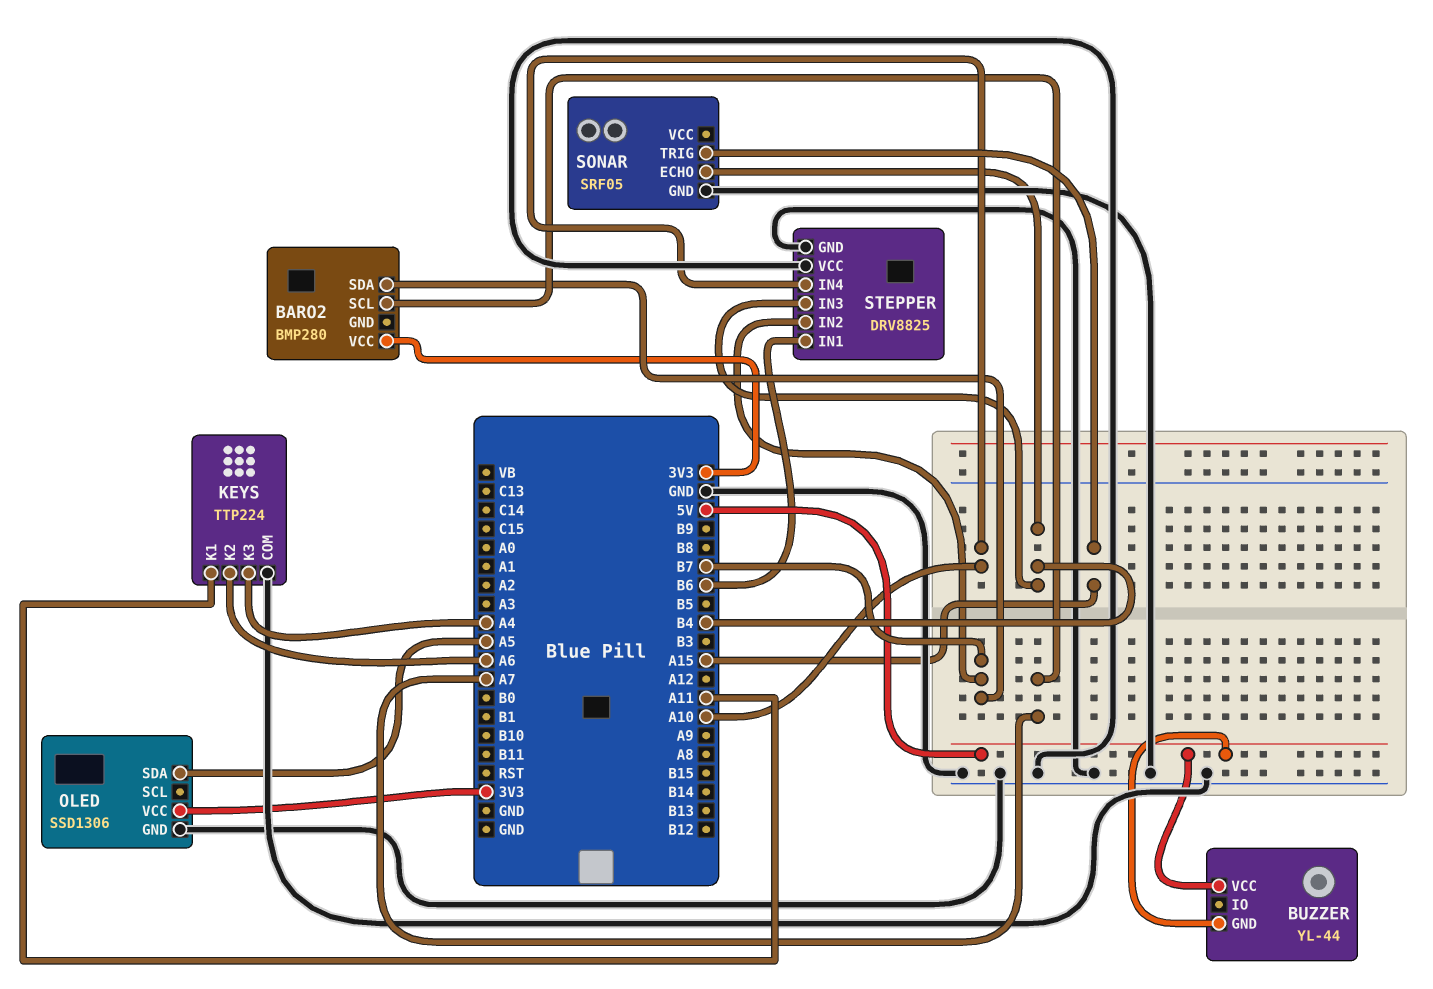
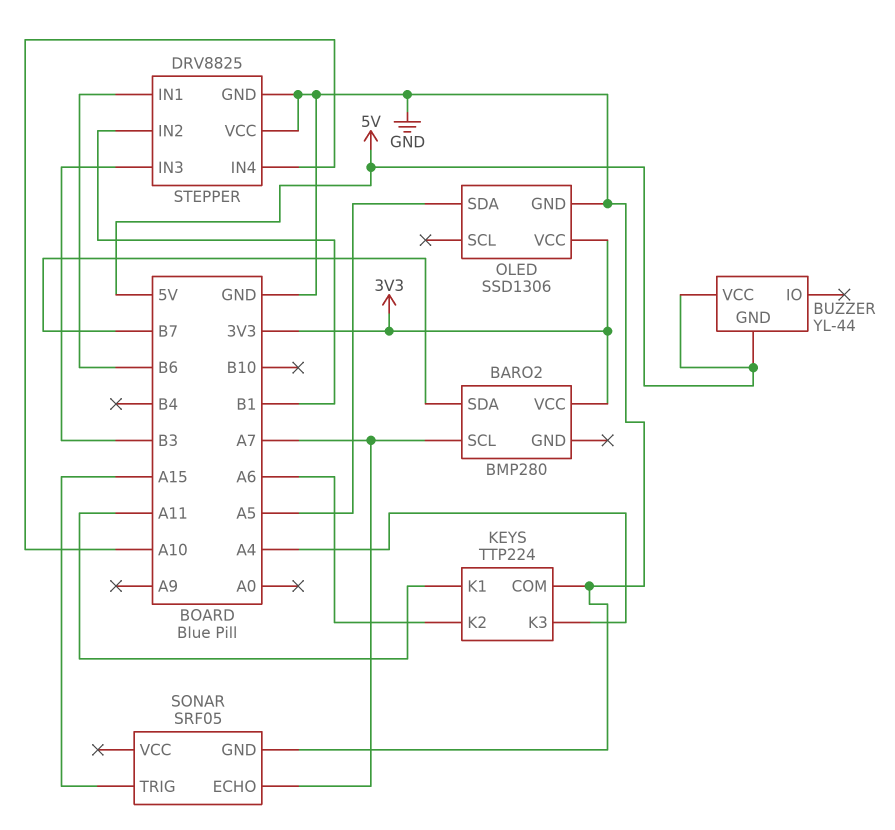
SONAR pin ECHO: B4 -> A7
STEPPER pin IN2: B7 -> B1
STEPPER pin IN3: B4 -> B3

